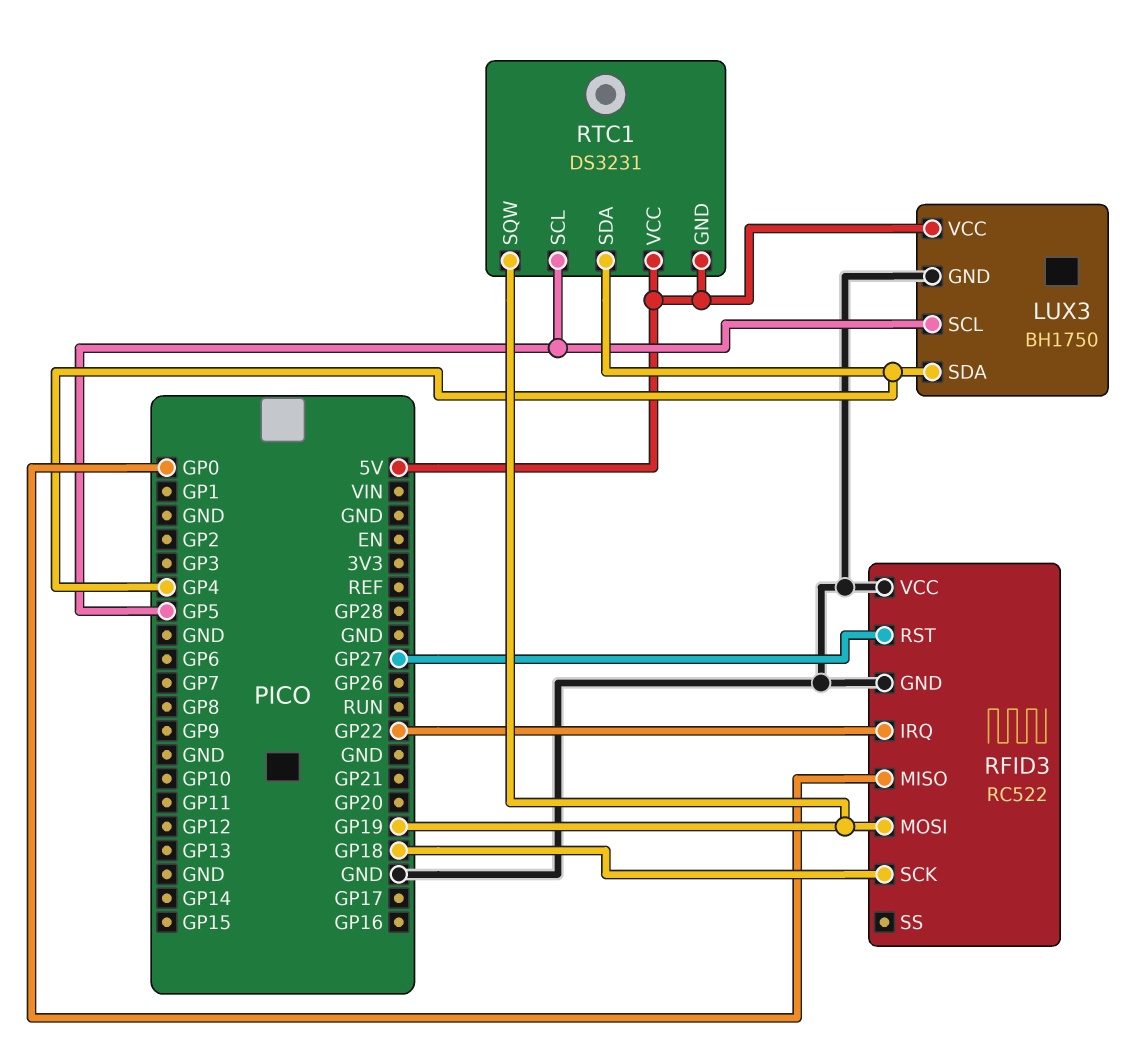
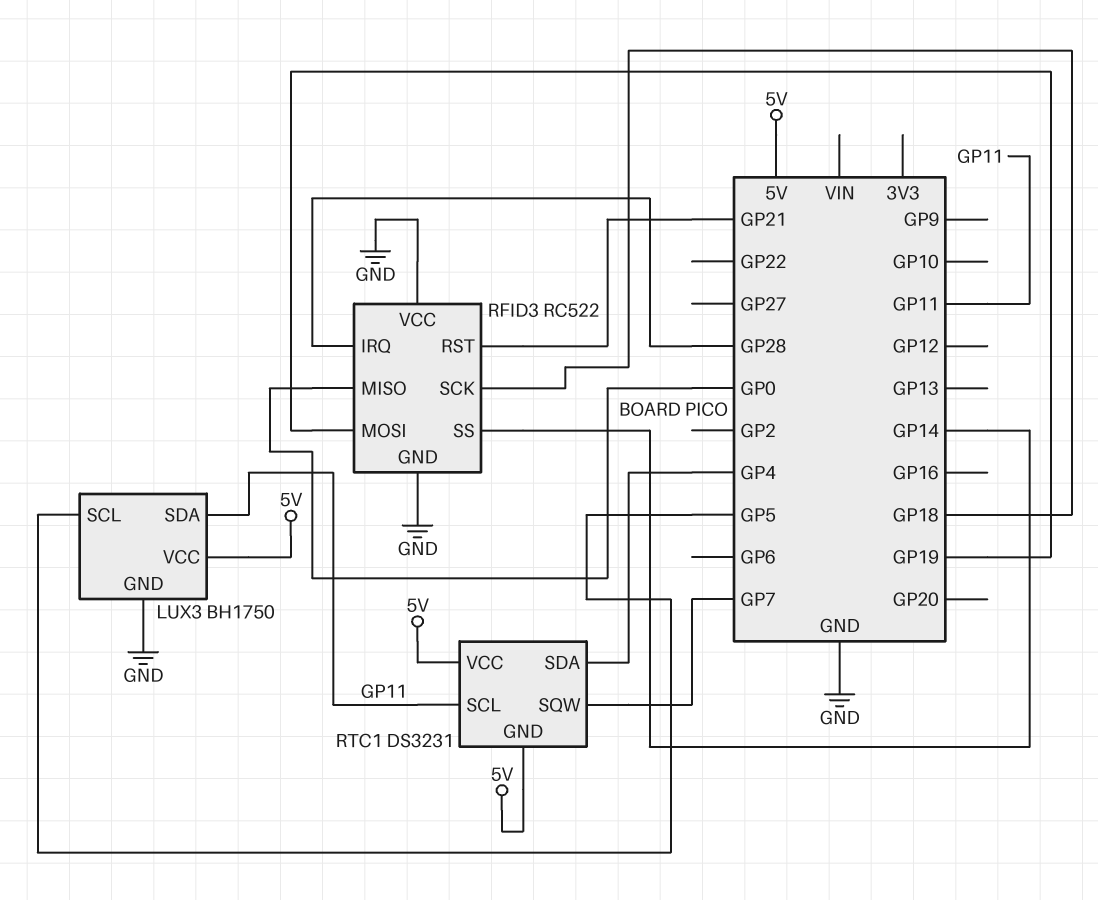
LUX3 pin SDA: GP4 -> GP11
RFID3 pin IRQ: GP22 -> GP28
RFID3 pin RST: GP27 -> GP21
RFID3 pin SS: none -> GP14
RTC1 pin SCL: GP5 -> GP11
RTC1 pin SQW: GP19 -> GP7

